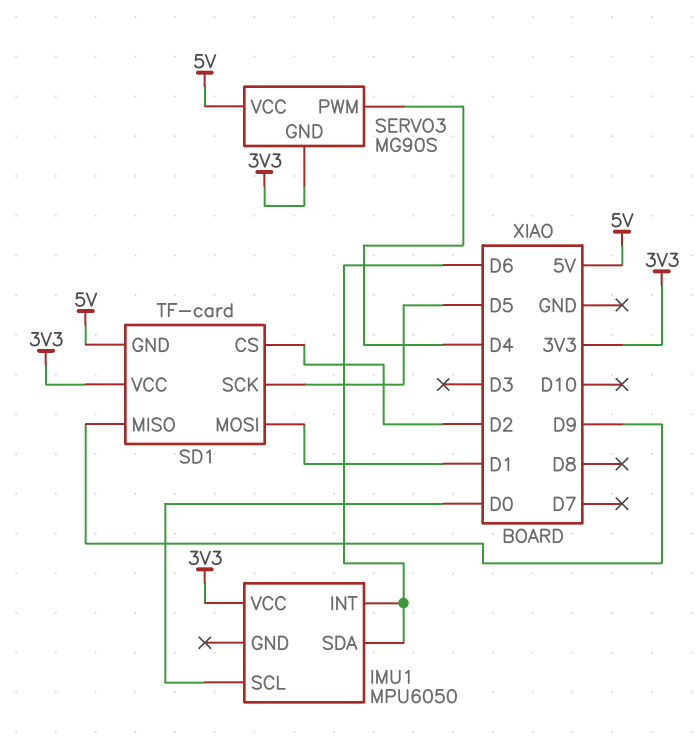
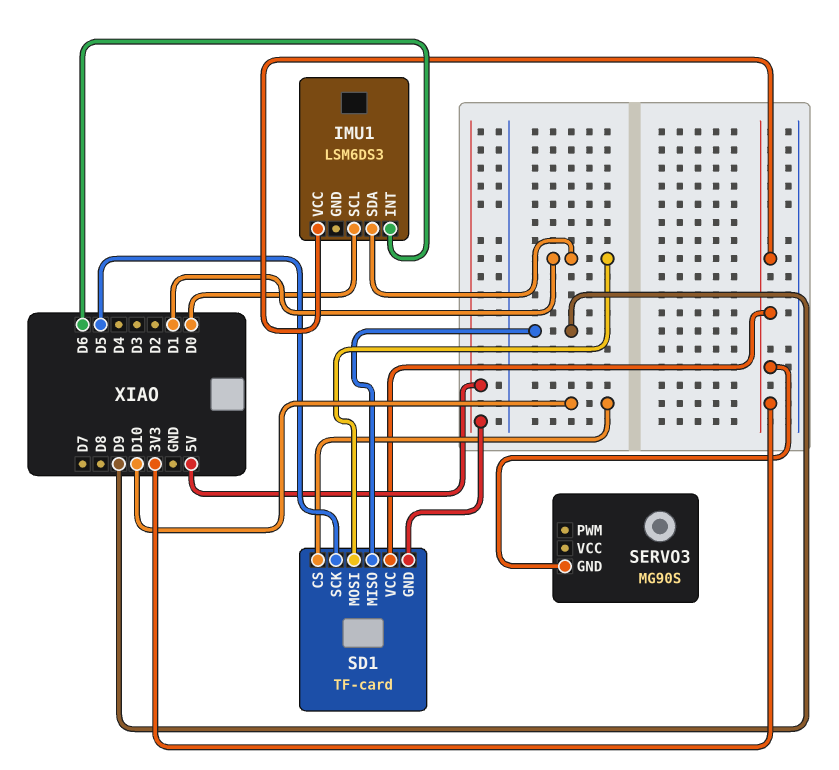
IMU1: MPU6050 -> LSM6DS3
IMU1 pin SDA: D6 -> D1
SD1 pin CS: D2 -> D10
SERVO3 pin PWM: D4 -> none
SERVO3 pin VCC: 5V -> none

